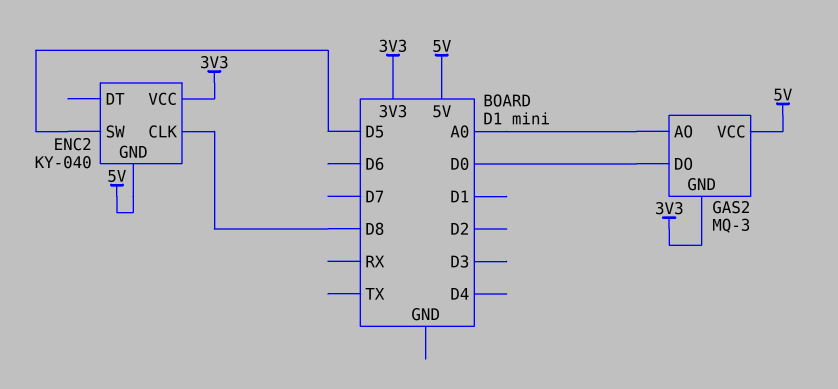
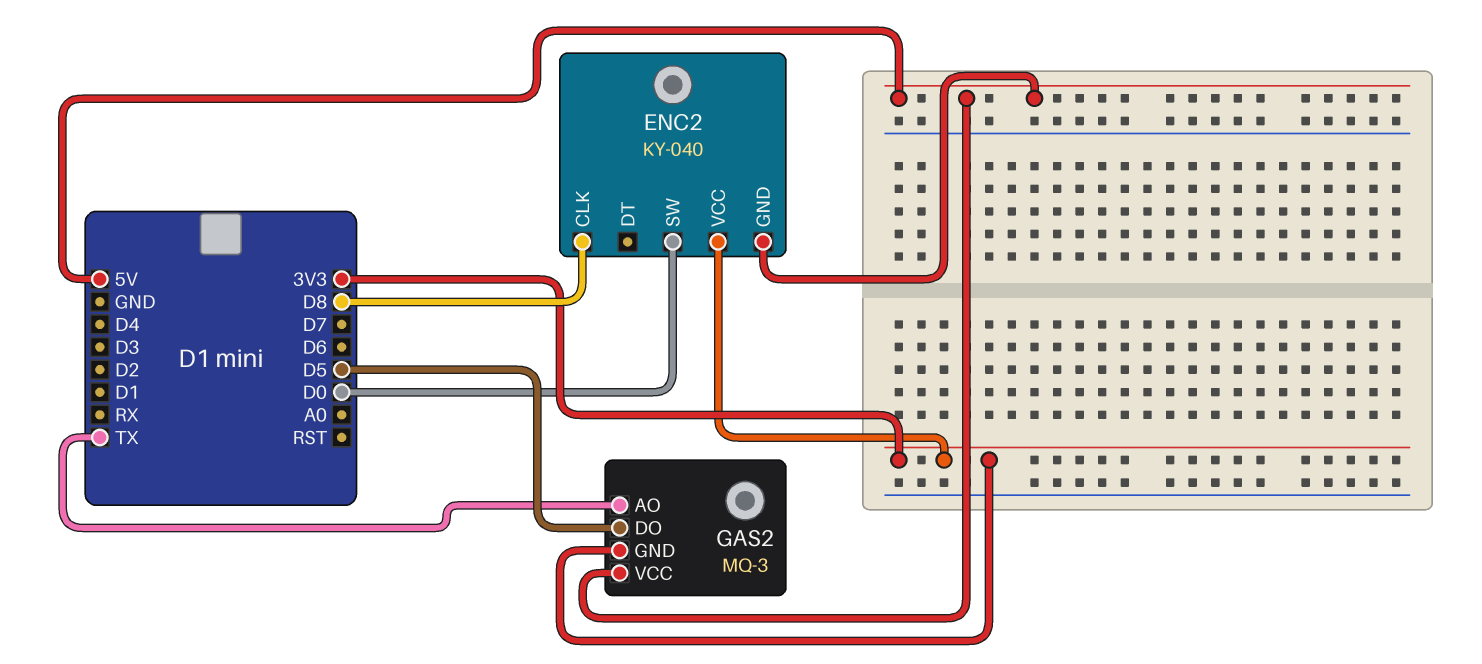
ENC2 pin SW: D5 -> D0
GAS2 pin AO: A0 -> TX
GAS2 pin DO: D0 -> D5

